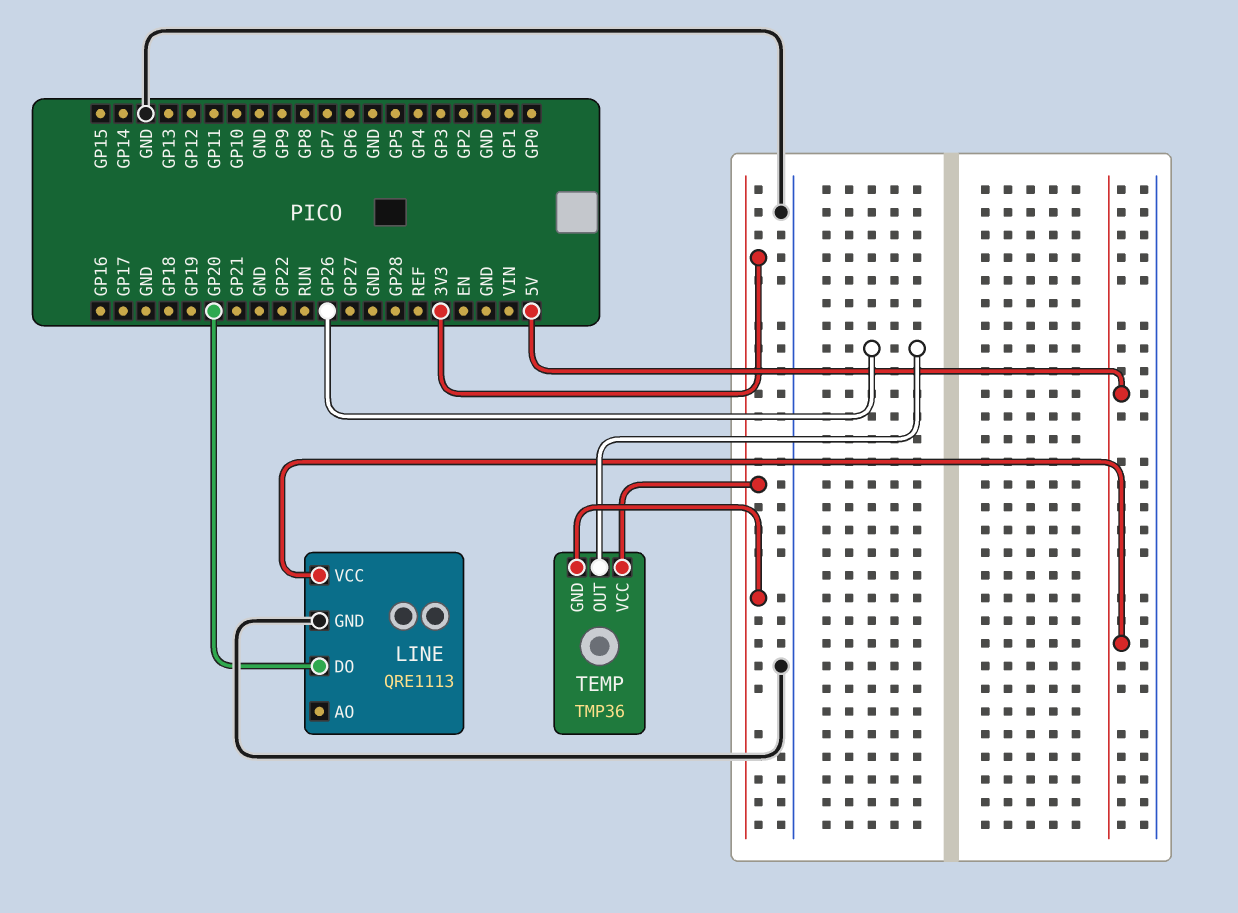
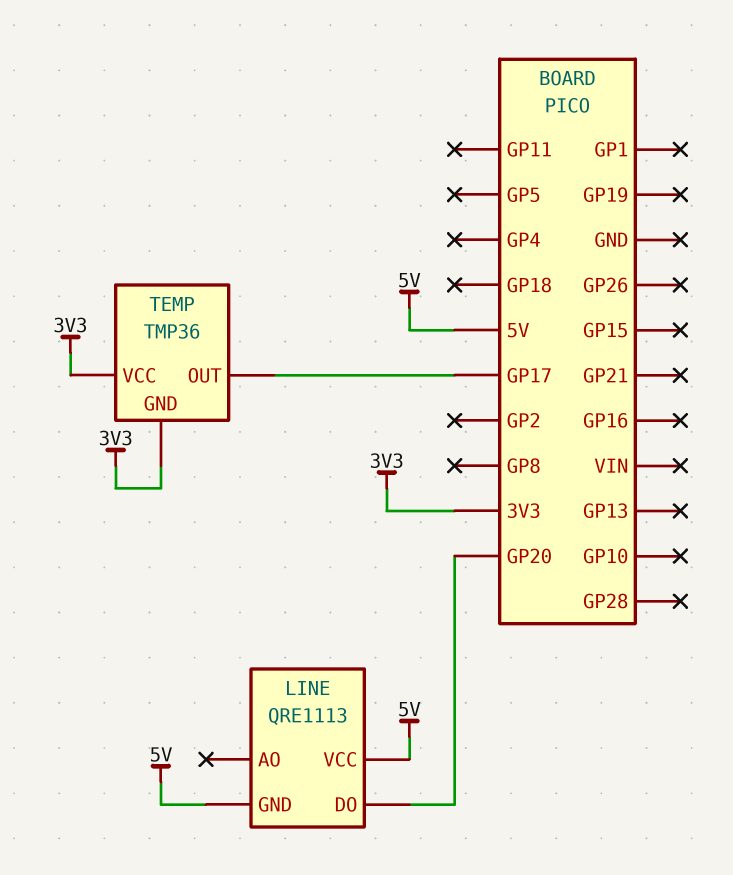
LINE pin GND: GND -> 5V
TEMP pin OUT: GP26 -> GP17

